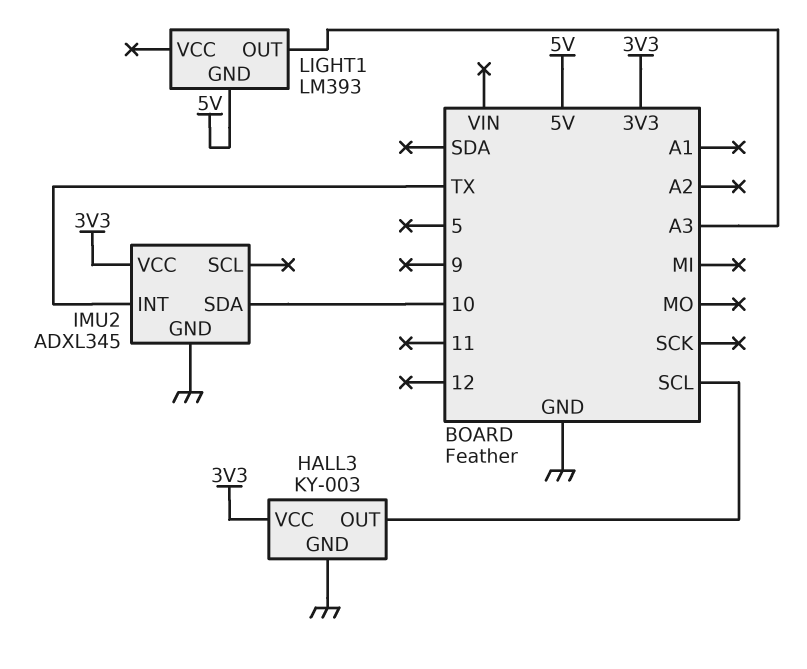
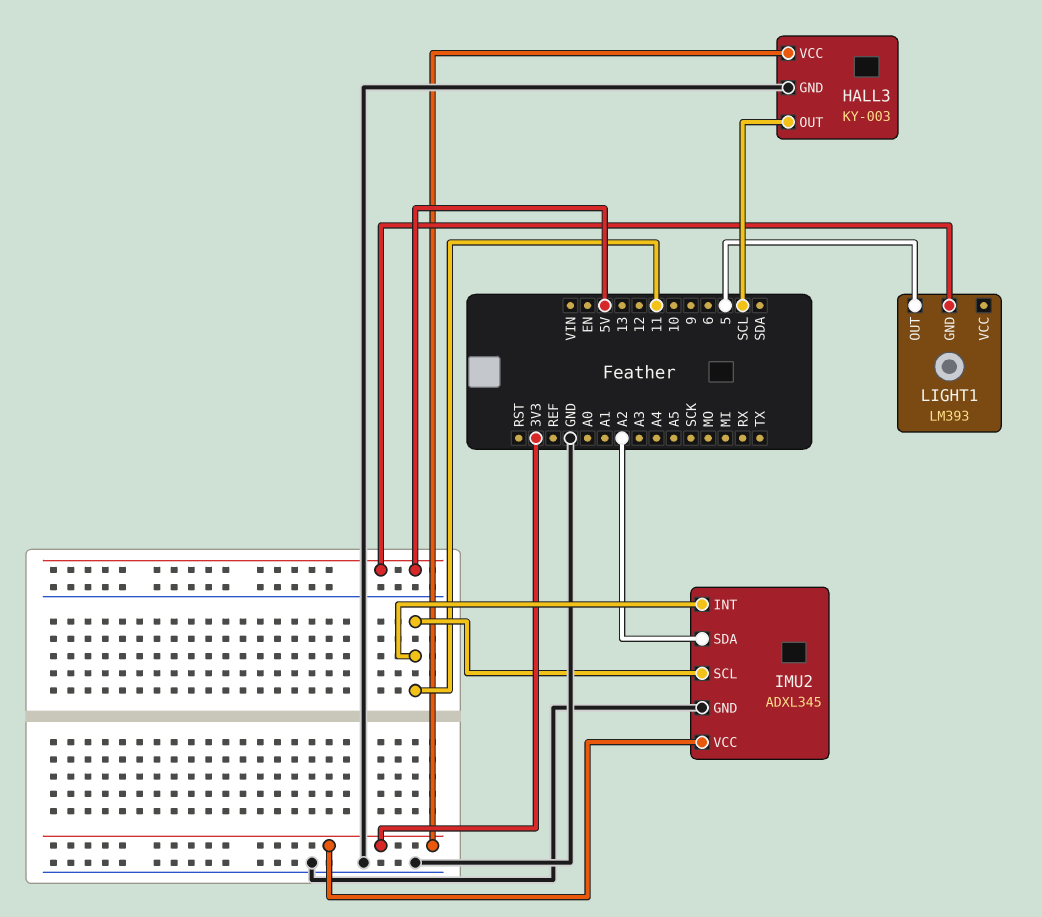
IMU2 pin INT: TX -> 11
IMU2 pin SCL: none -> 11
IMU2 pin SDA: 10 -> A2
LIGHT1 pin OUT: A3 -> 5

